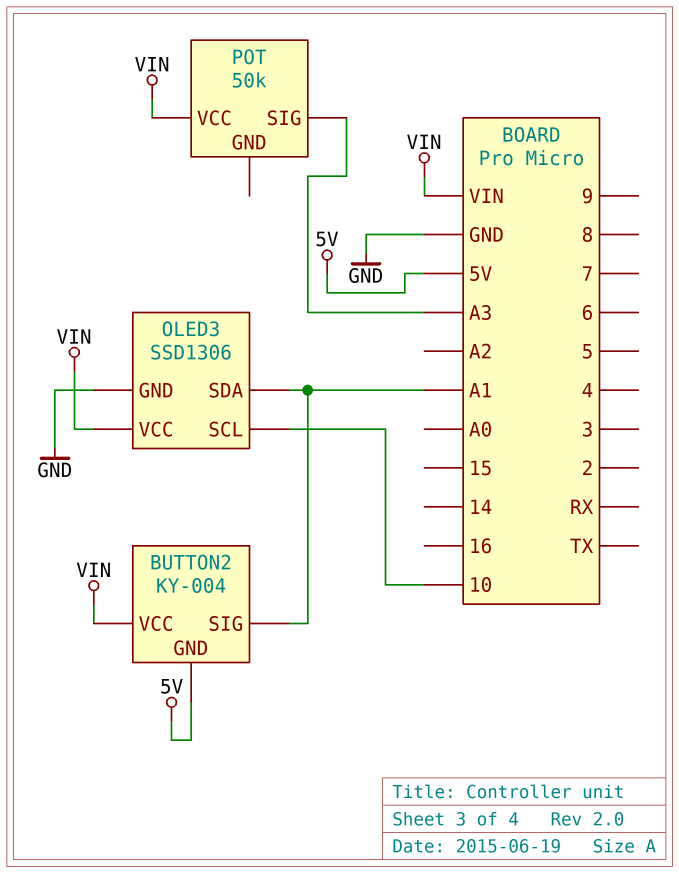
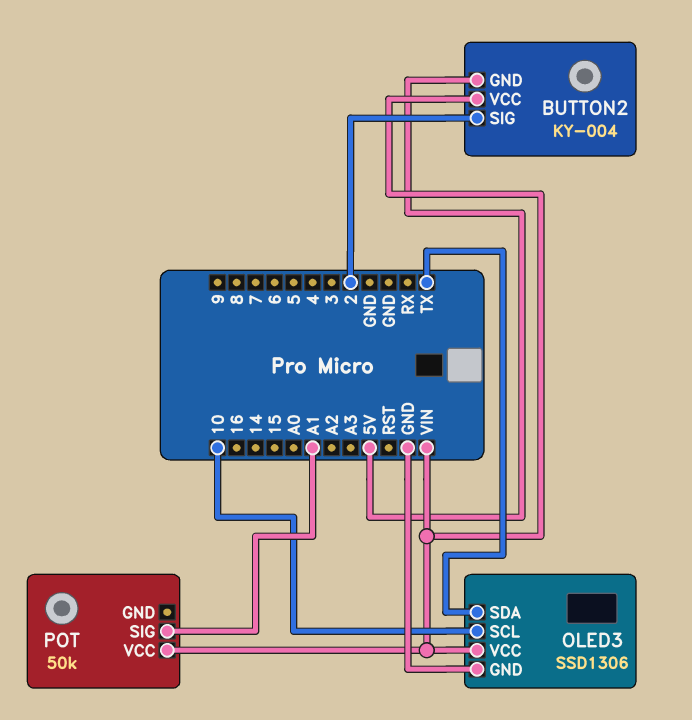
BUTTON2 pin SIG: A1 -> 2
OLED3 pin SDA: A1 -> TX
POT pin SIG: A3 -> A1

